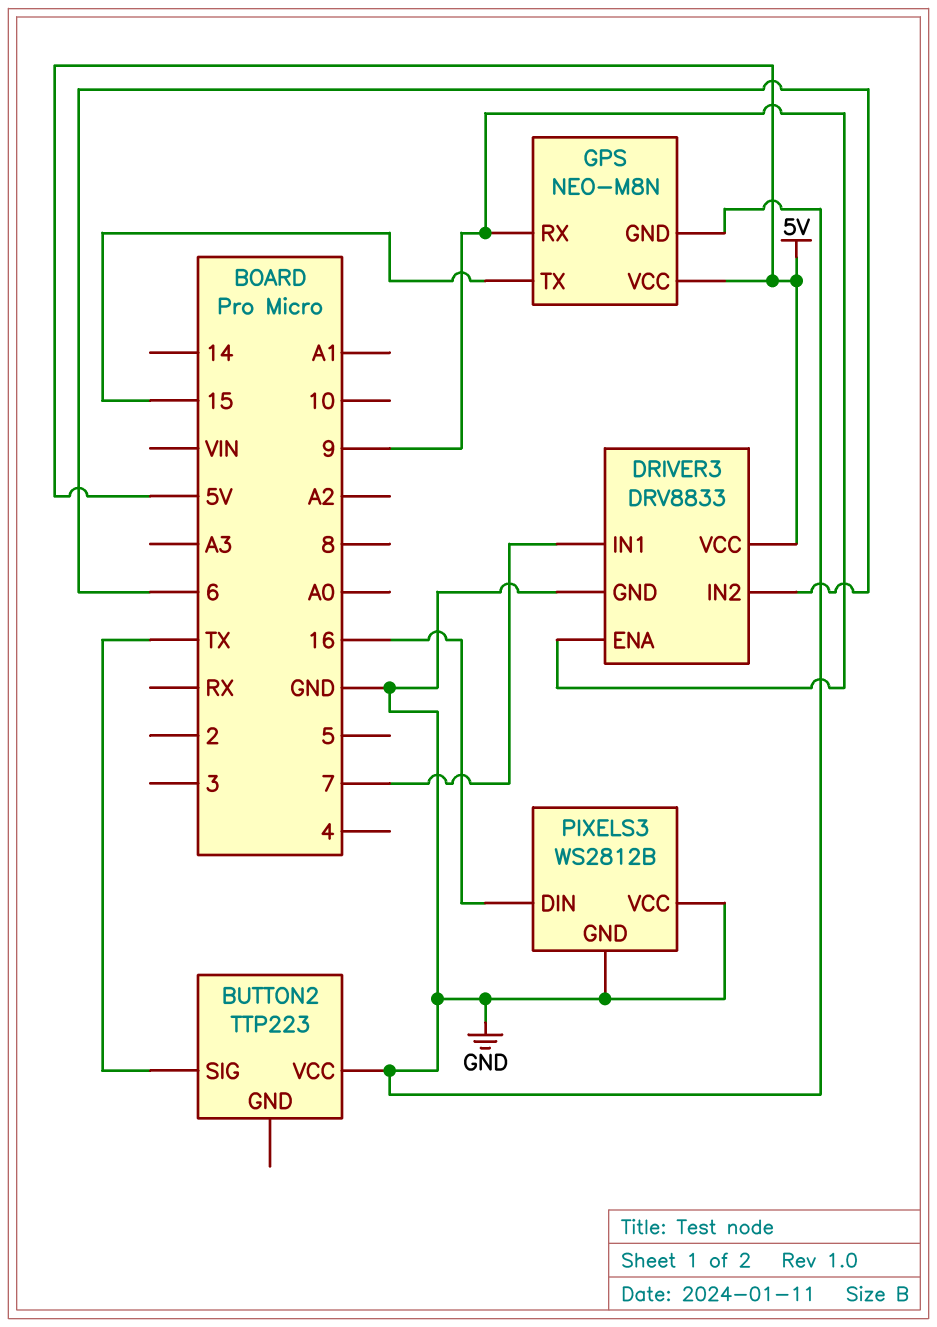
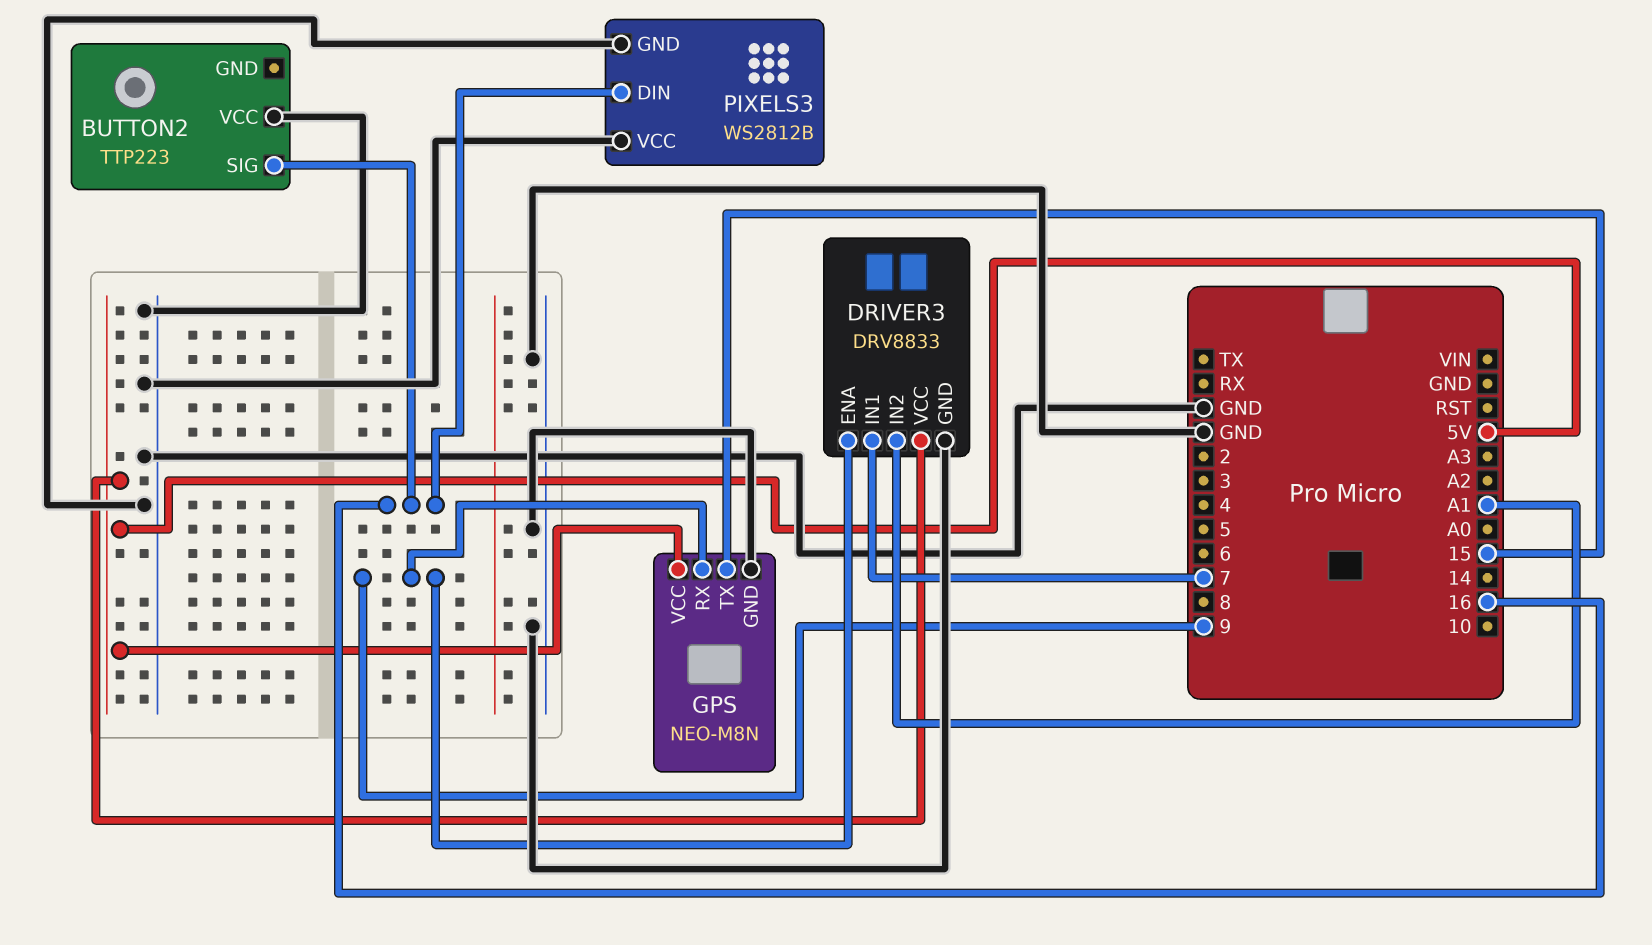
BUTTON2 pin SIG: TX -> 16
DRIVER3 pin IN2: 6 -> A1

